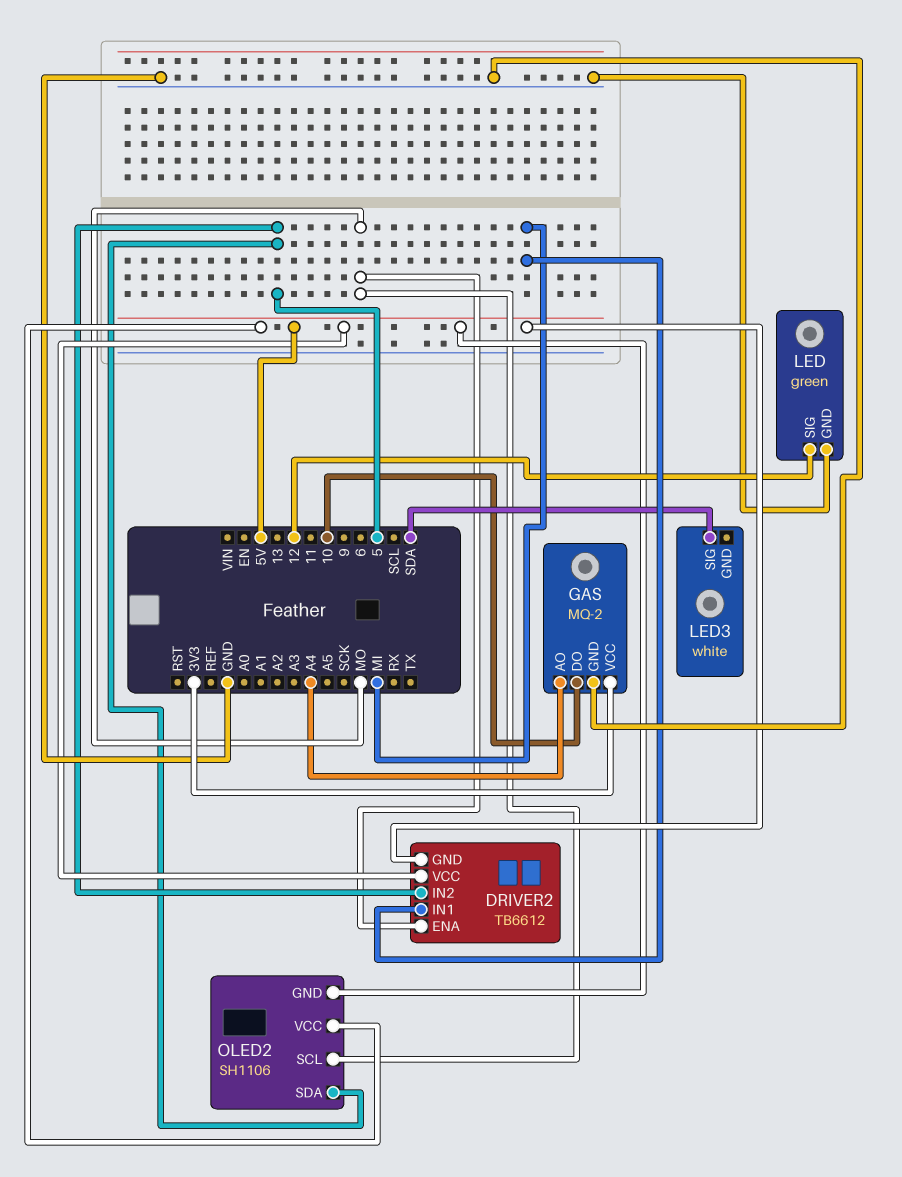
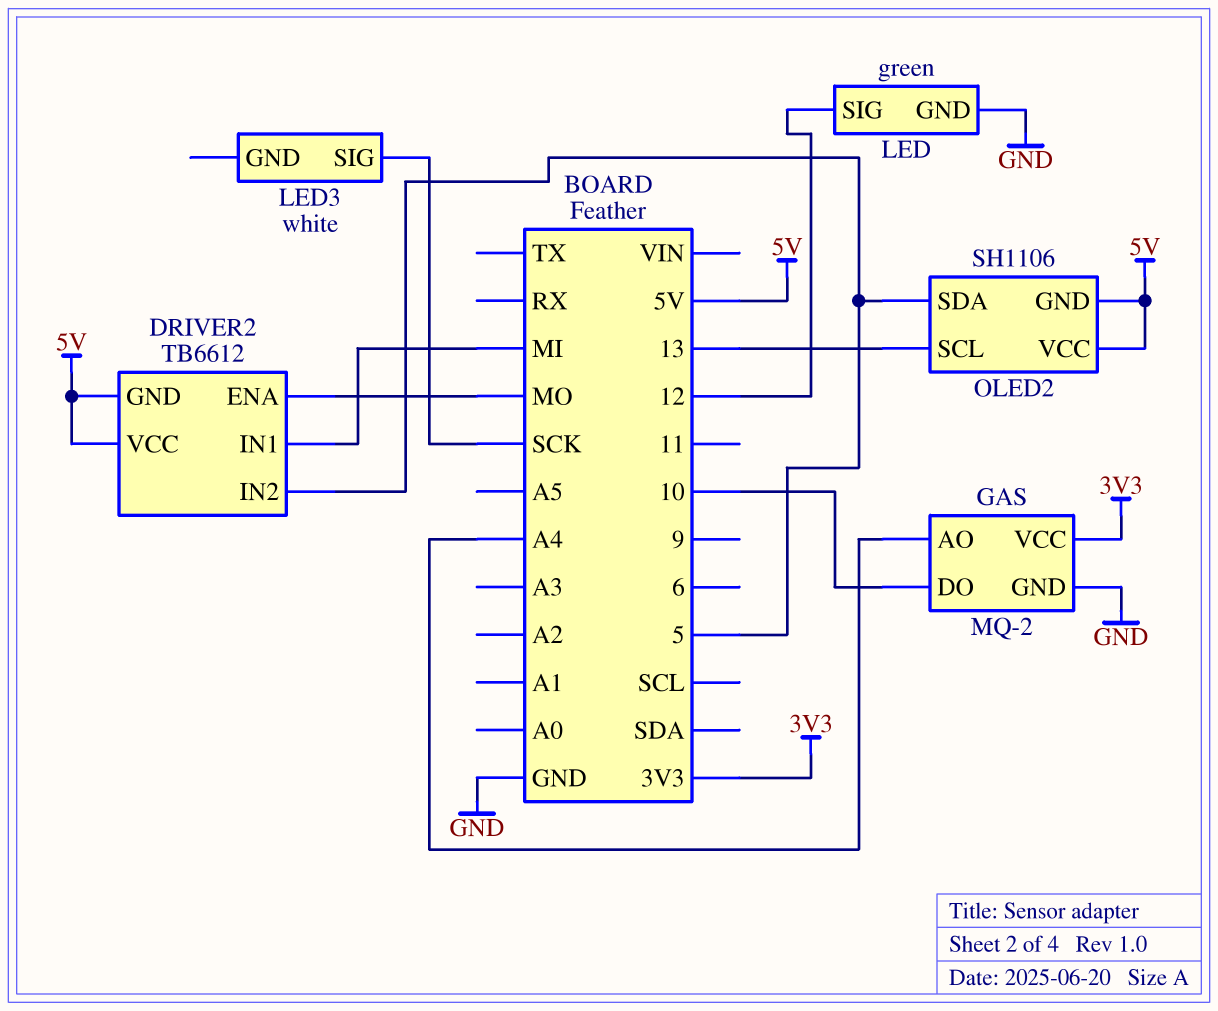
LED3 pin SIG: SDA -> SCK
OLED2 pin SCL: MO -> 13

